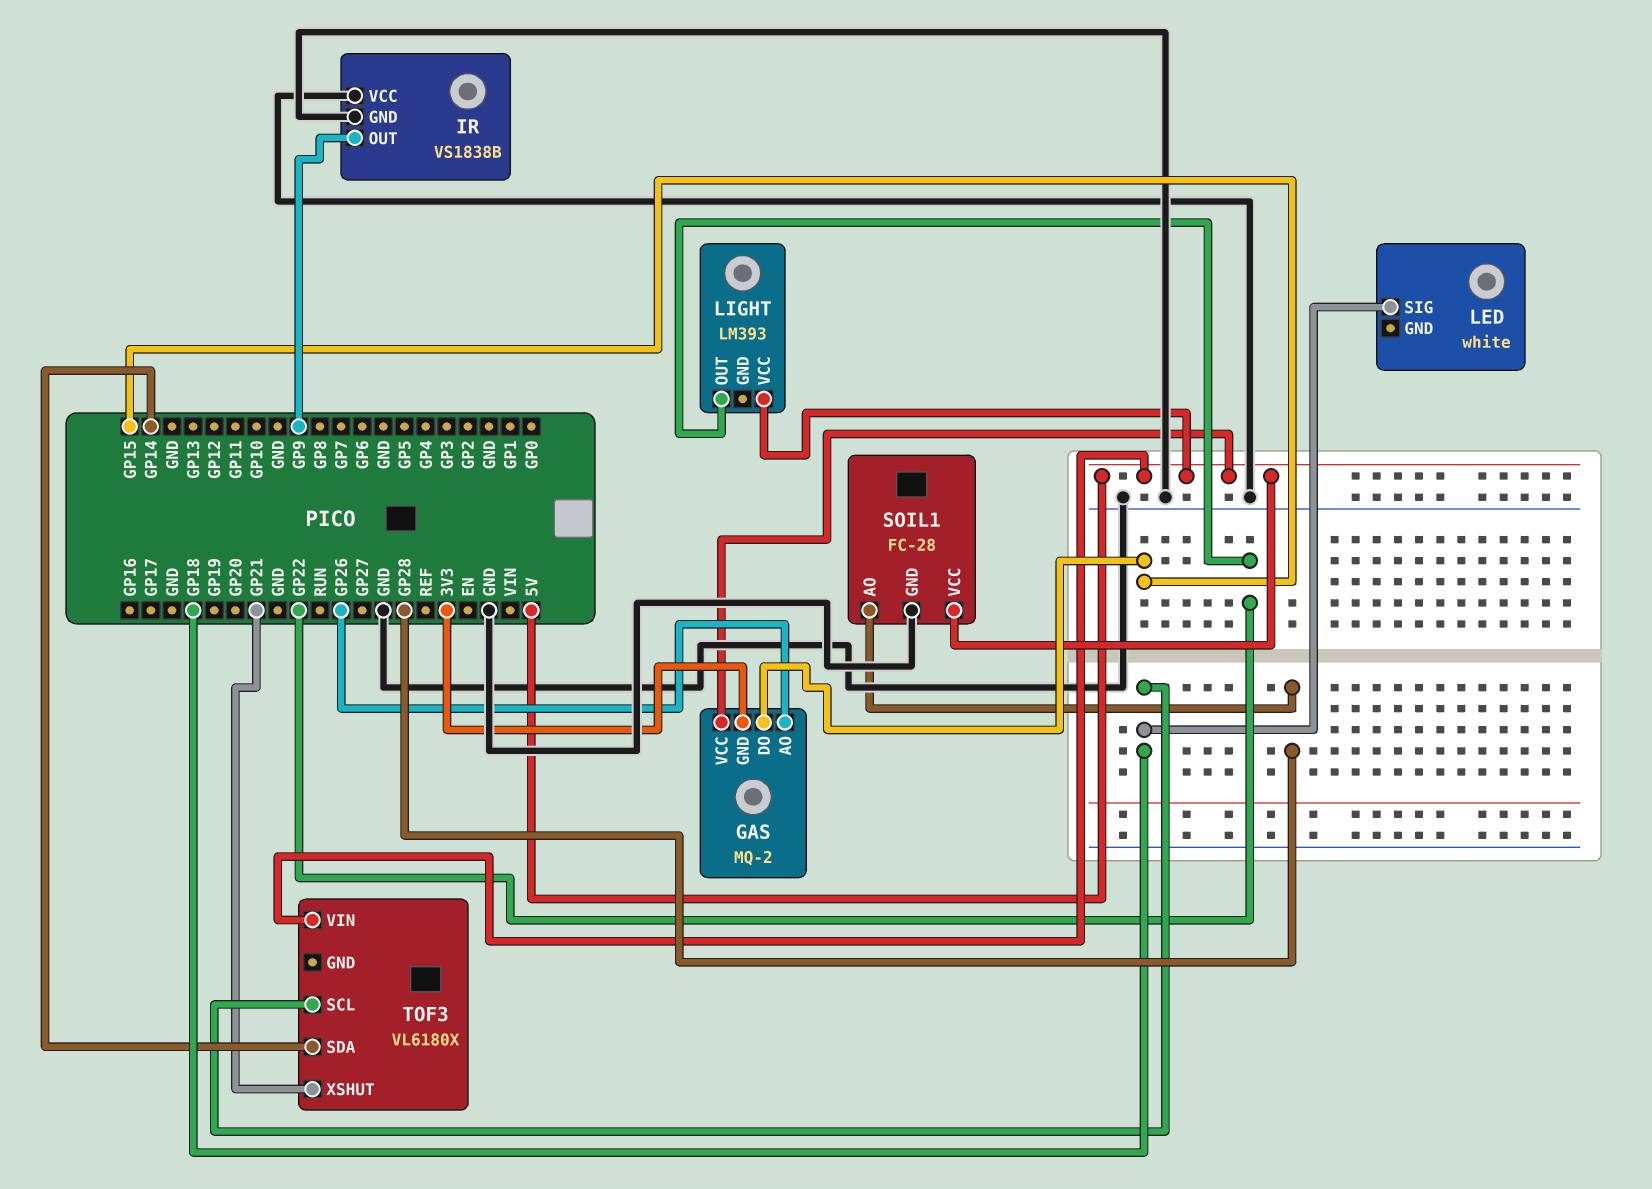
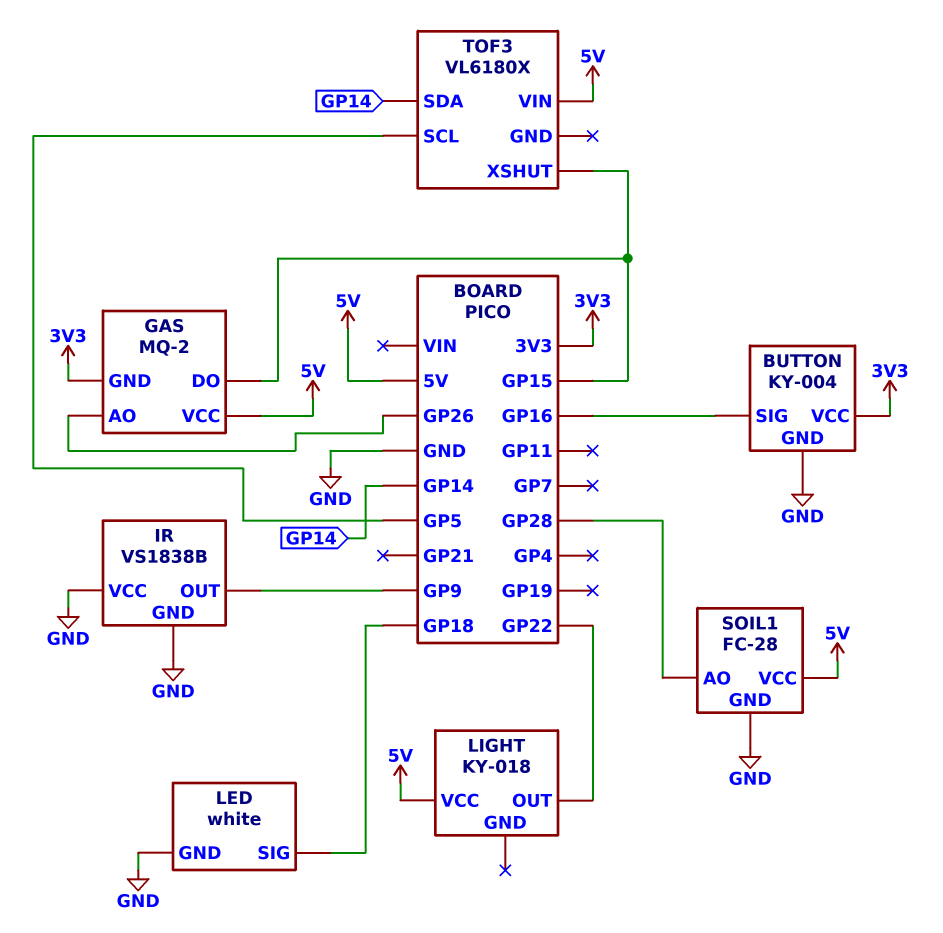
BUTTON: none -> KY-004
BUTTON pin GND: none -> GND
BUTTON pin SIG: none -> GP16
BUTTON pin VCC: none -> 3V3
LED pin GND: none -> GND
LIGHT: LM393 -> KY-018
TOF3 pin SCL: GP18 -> GP5
TOF3 pin XSHUT: GP21 -> GP15

